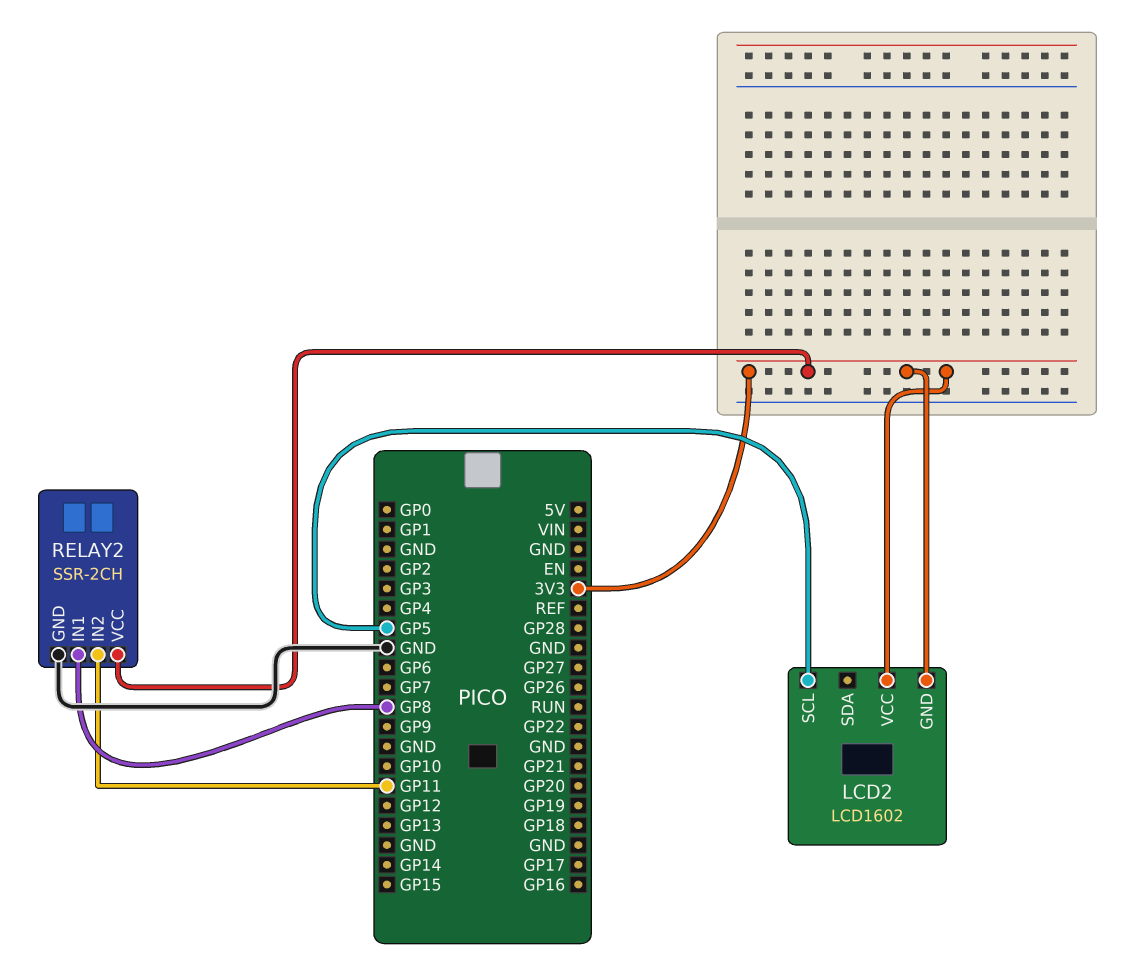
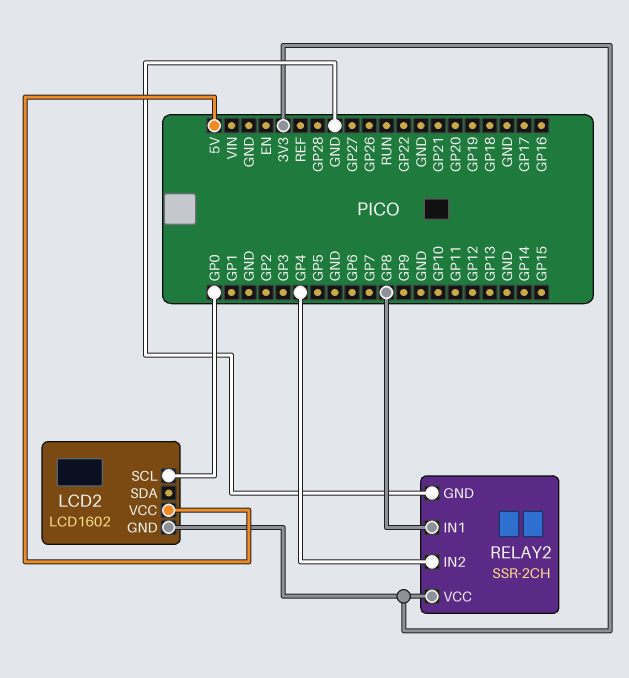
LCD2 pin SCL: GP5 -> GP0
LCD2 pin VCC: 3V3 -> 5V
RELAY2 pin IN2: GP11 -> GP4

